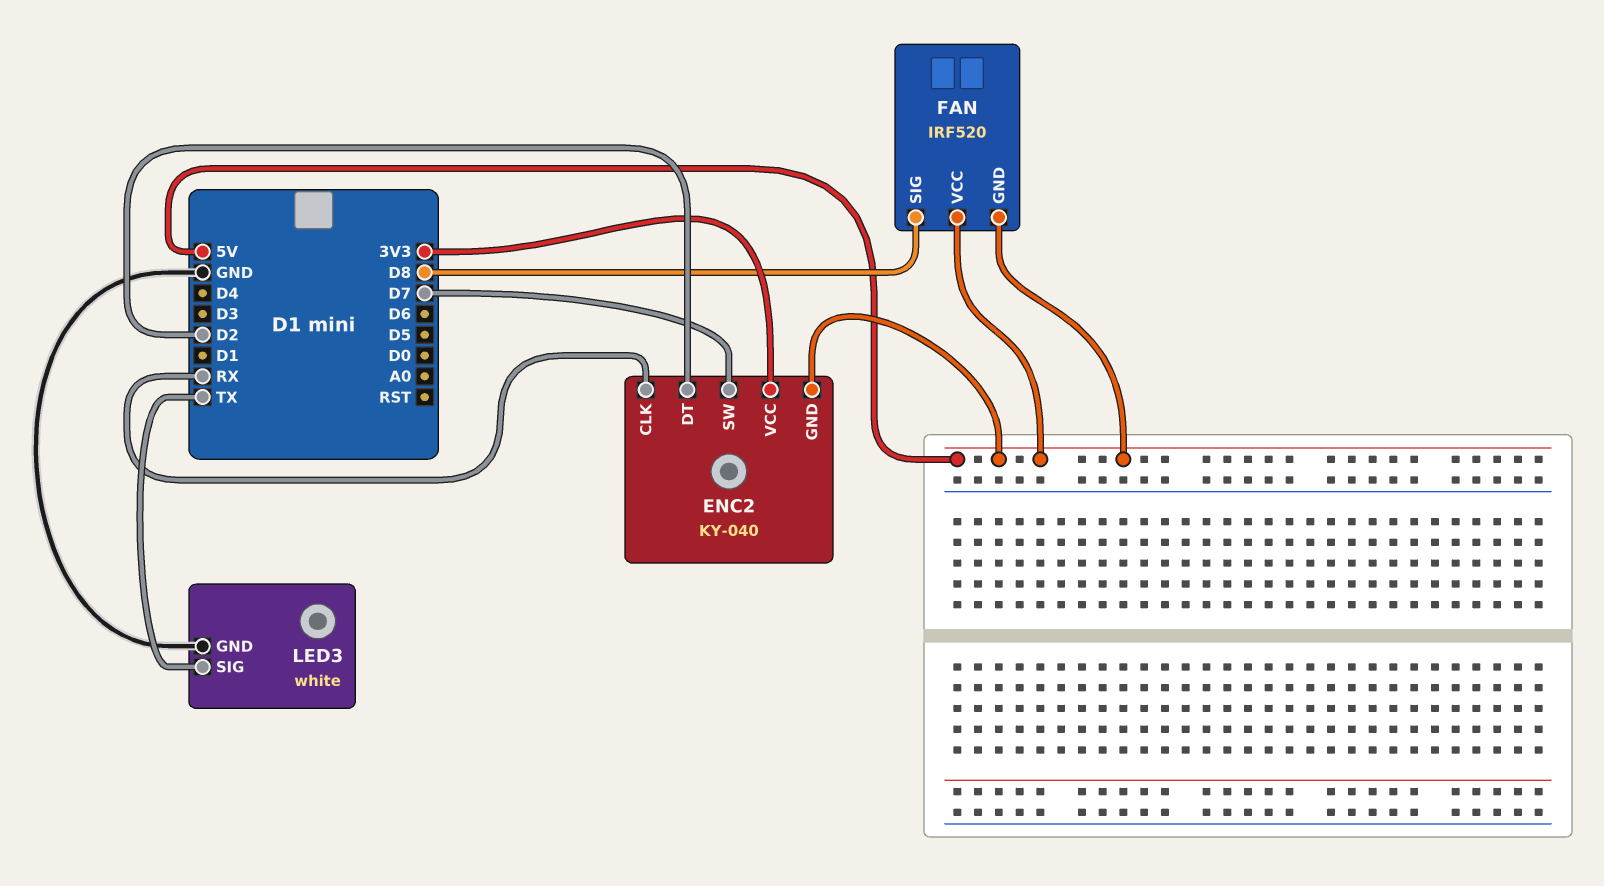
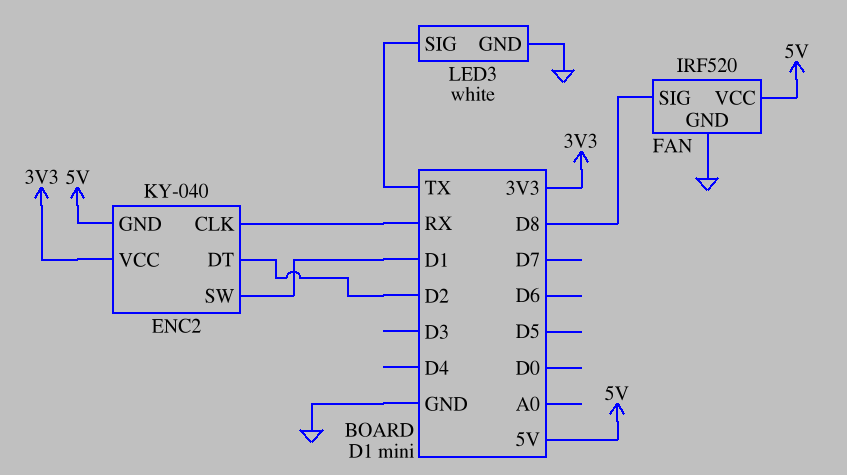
ENC2 pin SW: D7 -> D1
FAN pin GND: 5V -> GND

